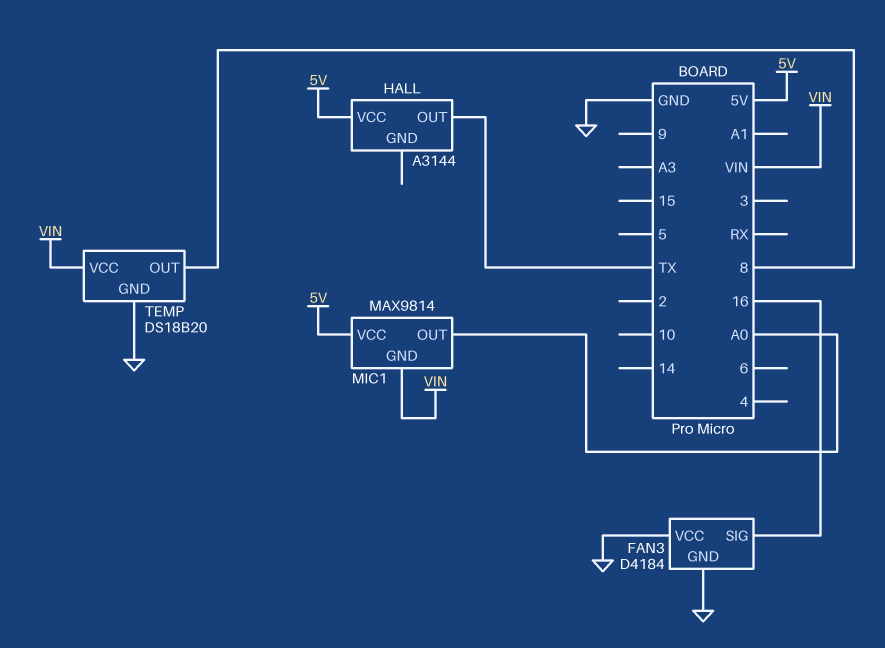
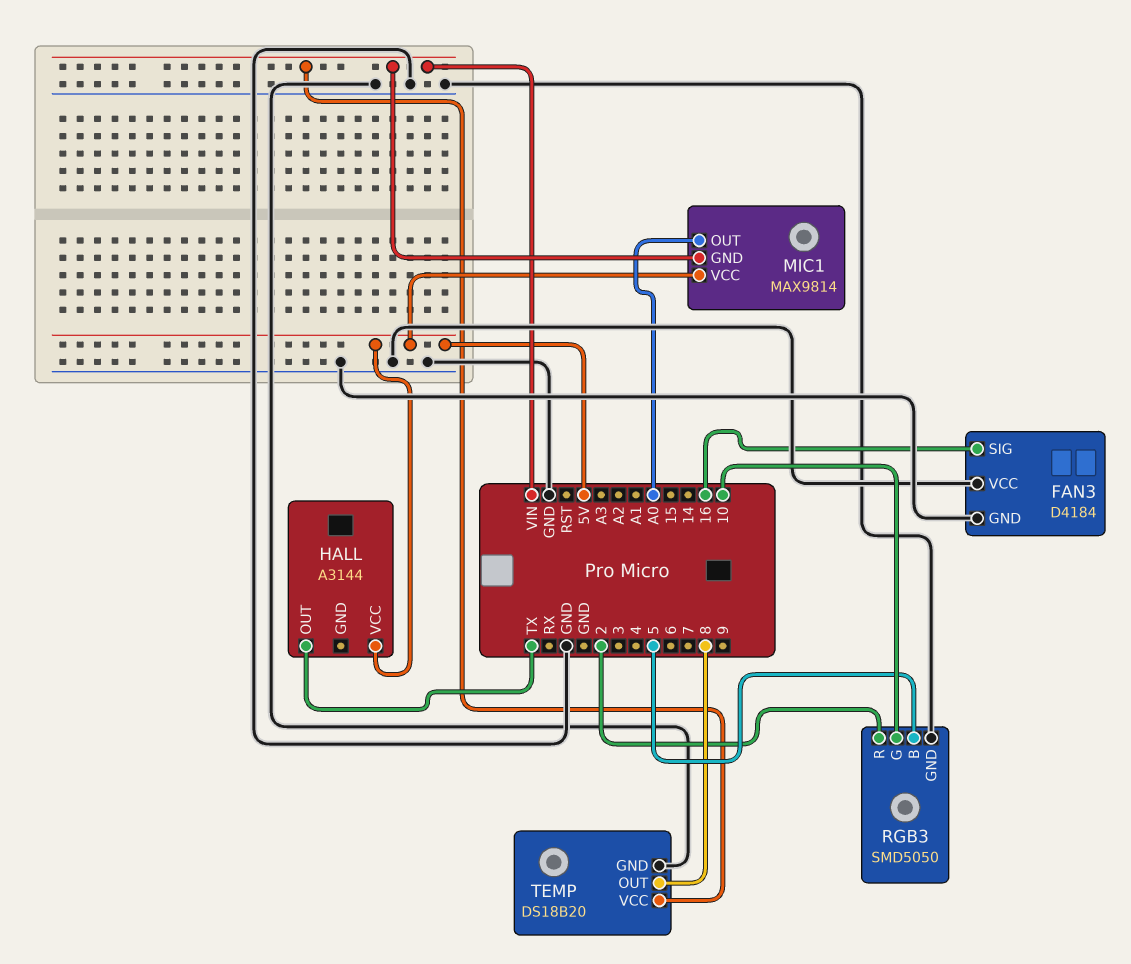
RGB3: none -> SMD5050
RGB3 pin B: none -> 5
RGB3 pin G: none -> 10
RGB3 pin GND: none -> GND
RGB3 pin R: none -> 2

